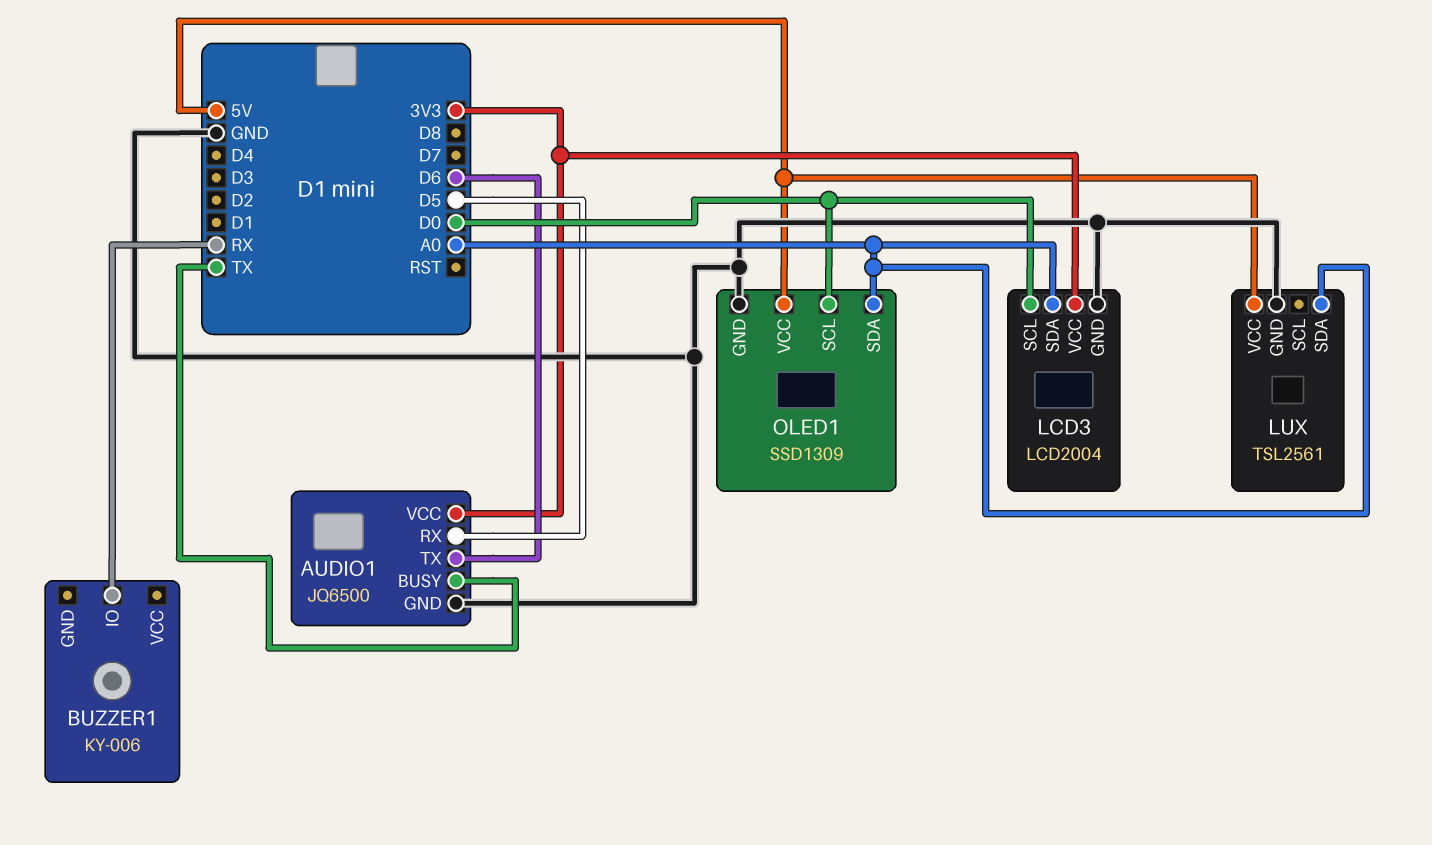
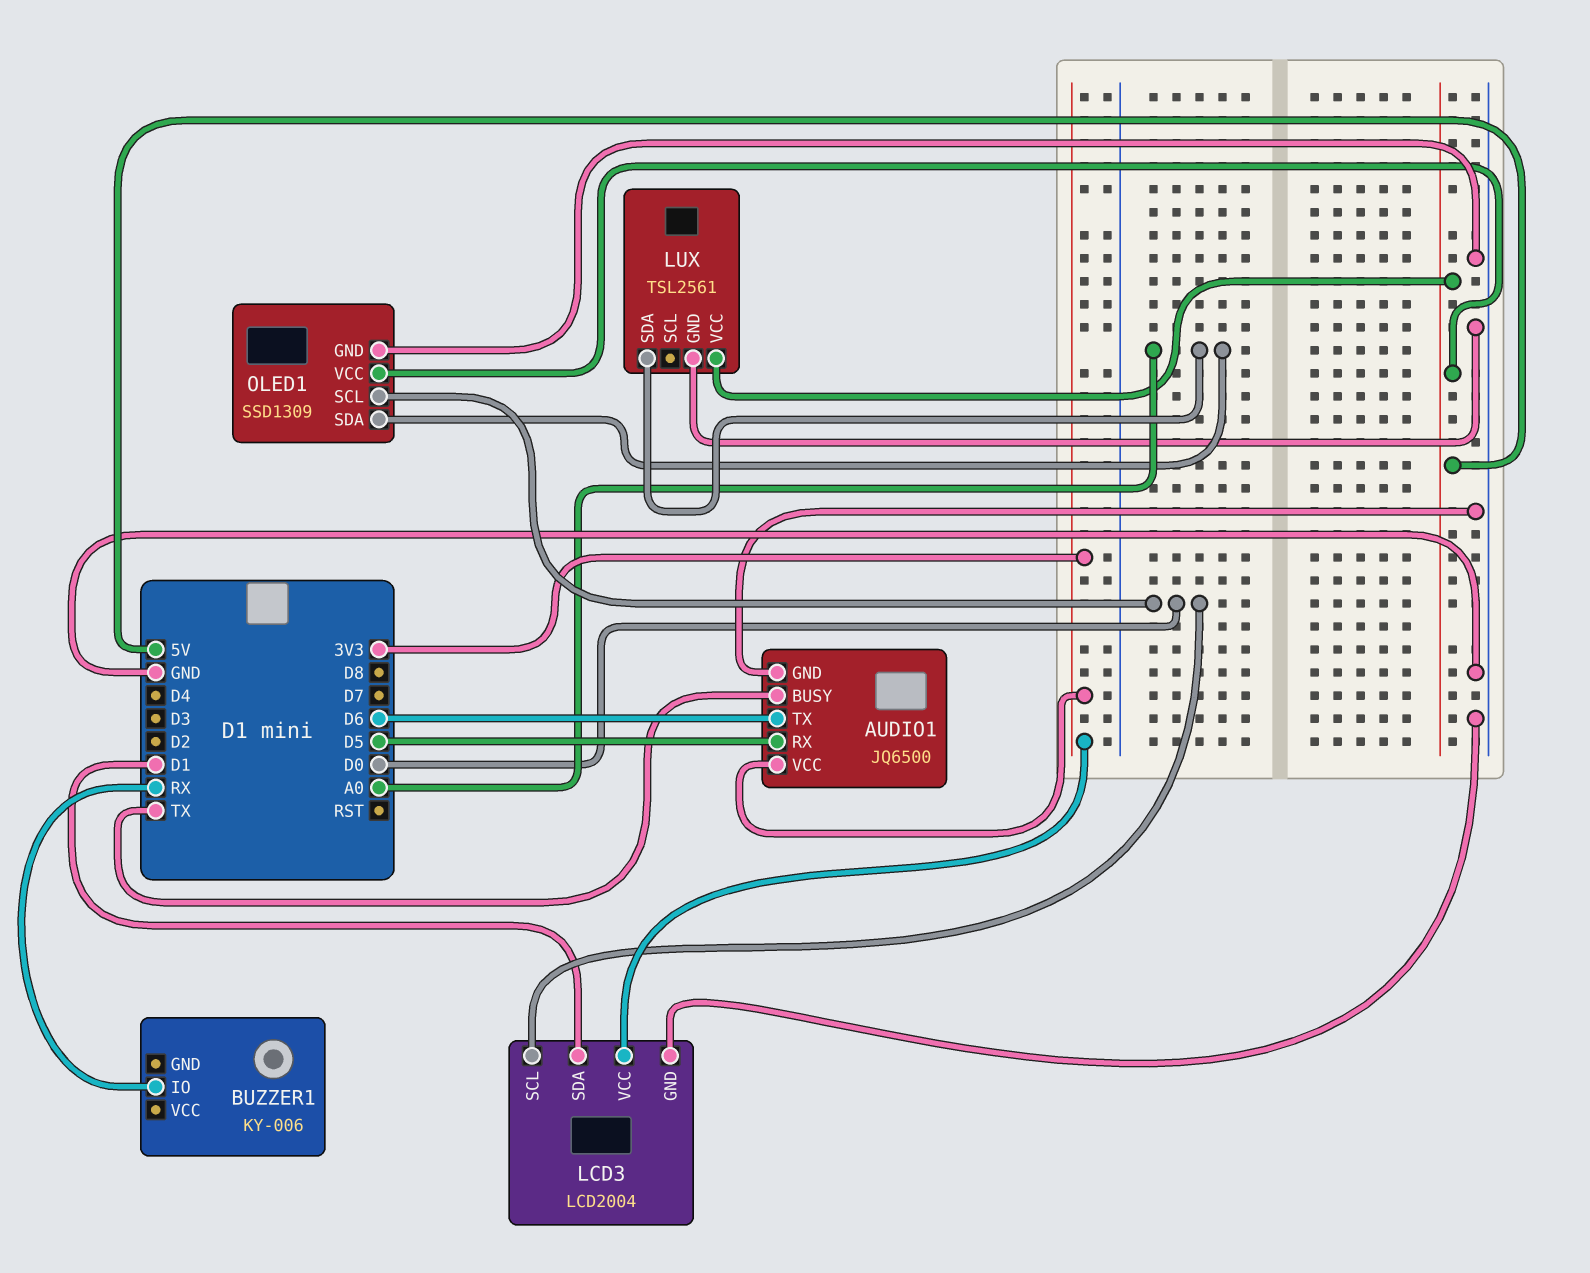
LCD3 pin SDA: A0 -> D1

